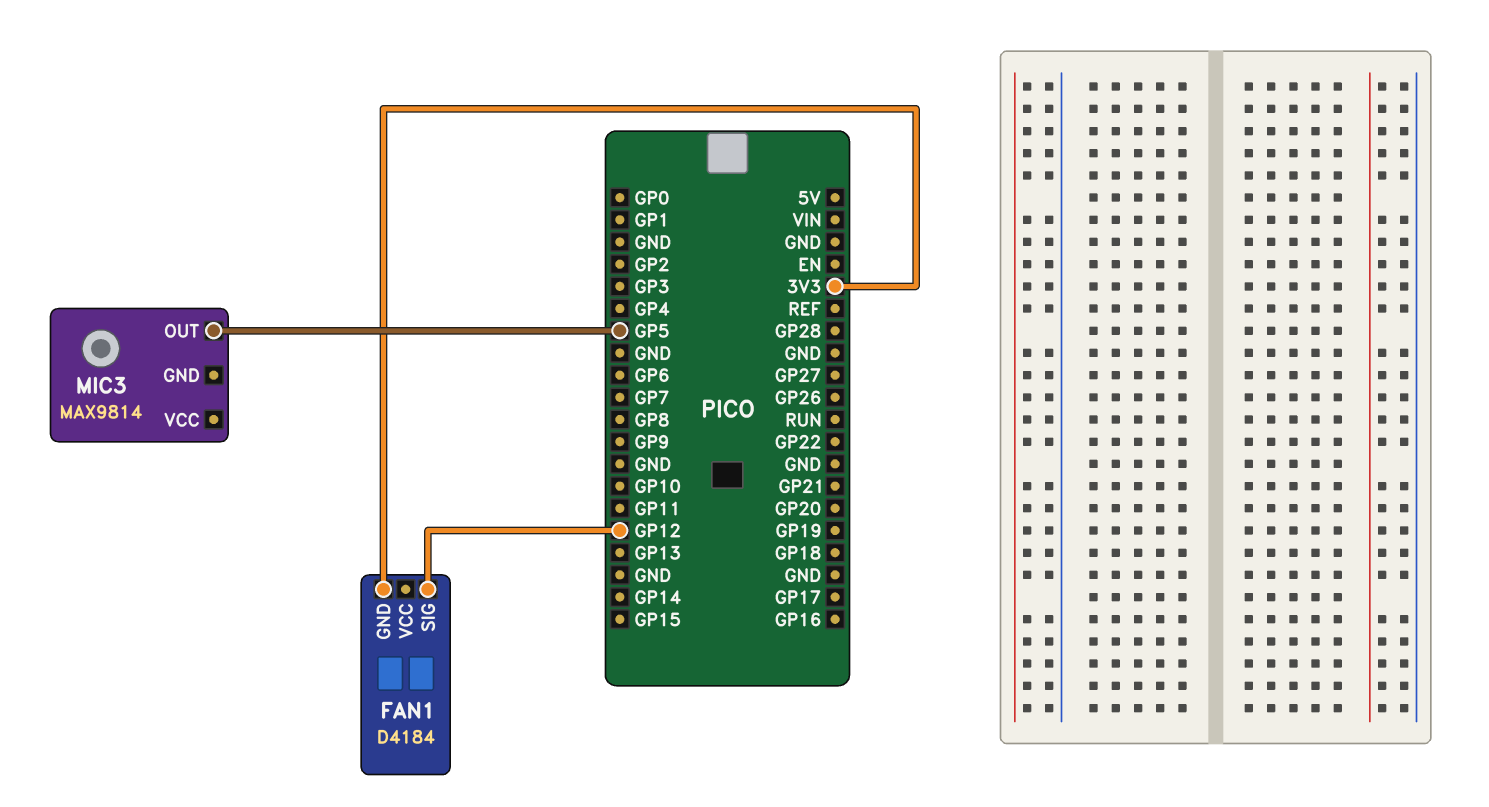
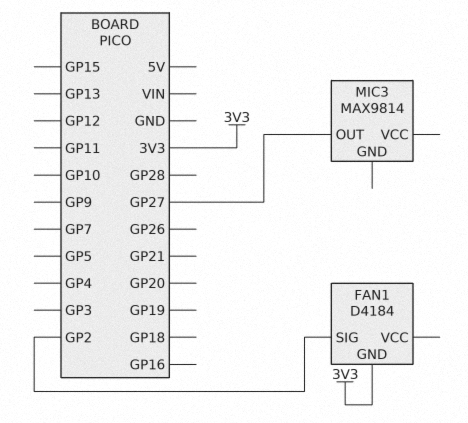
FAN1 pin SIG: GP12 -> GP2
MIC3 pin OUT: GP5 -> GP27

